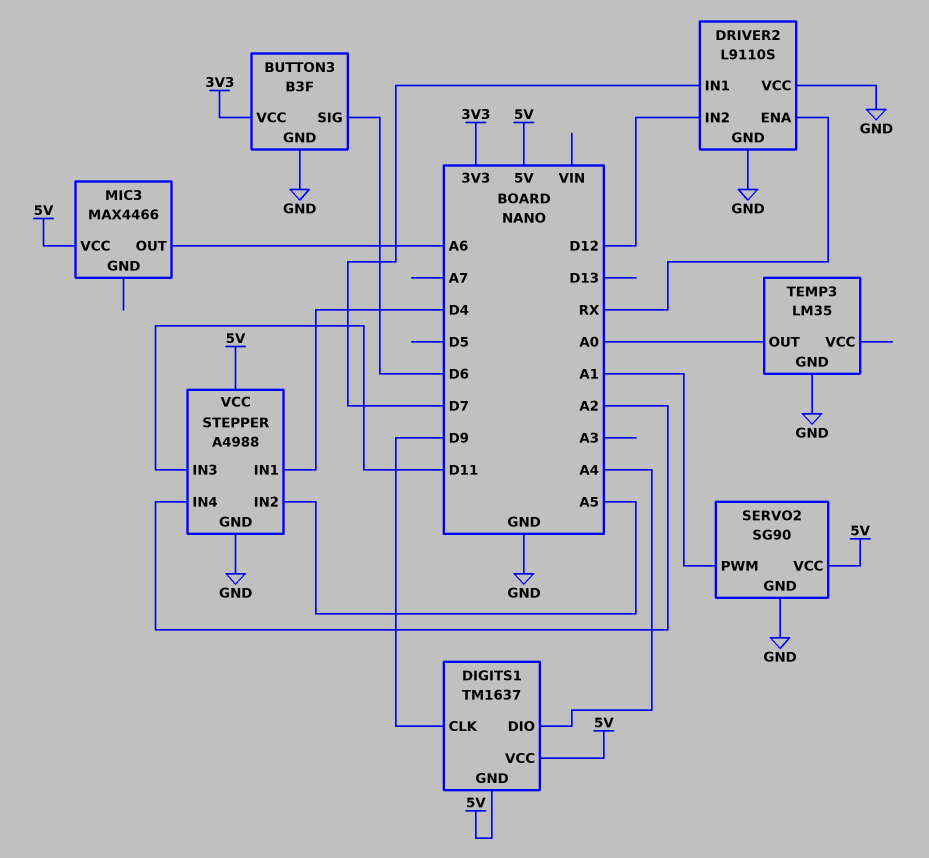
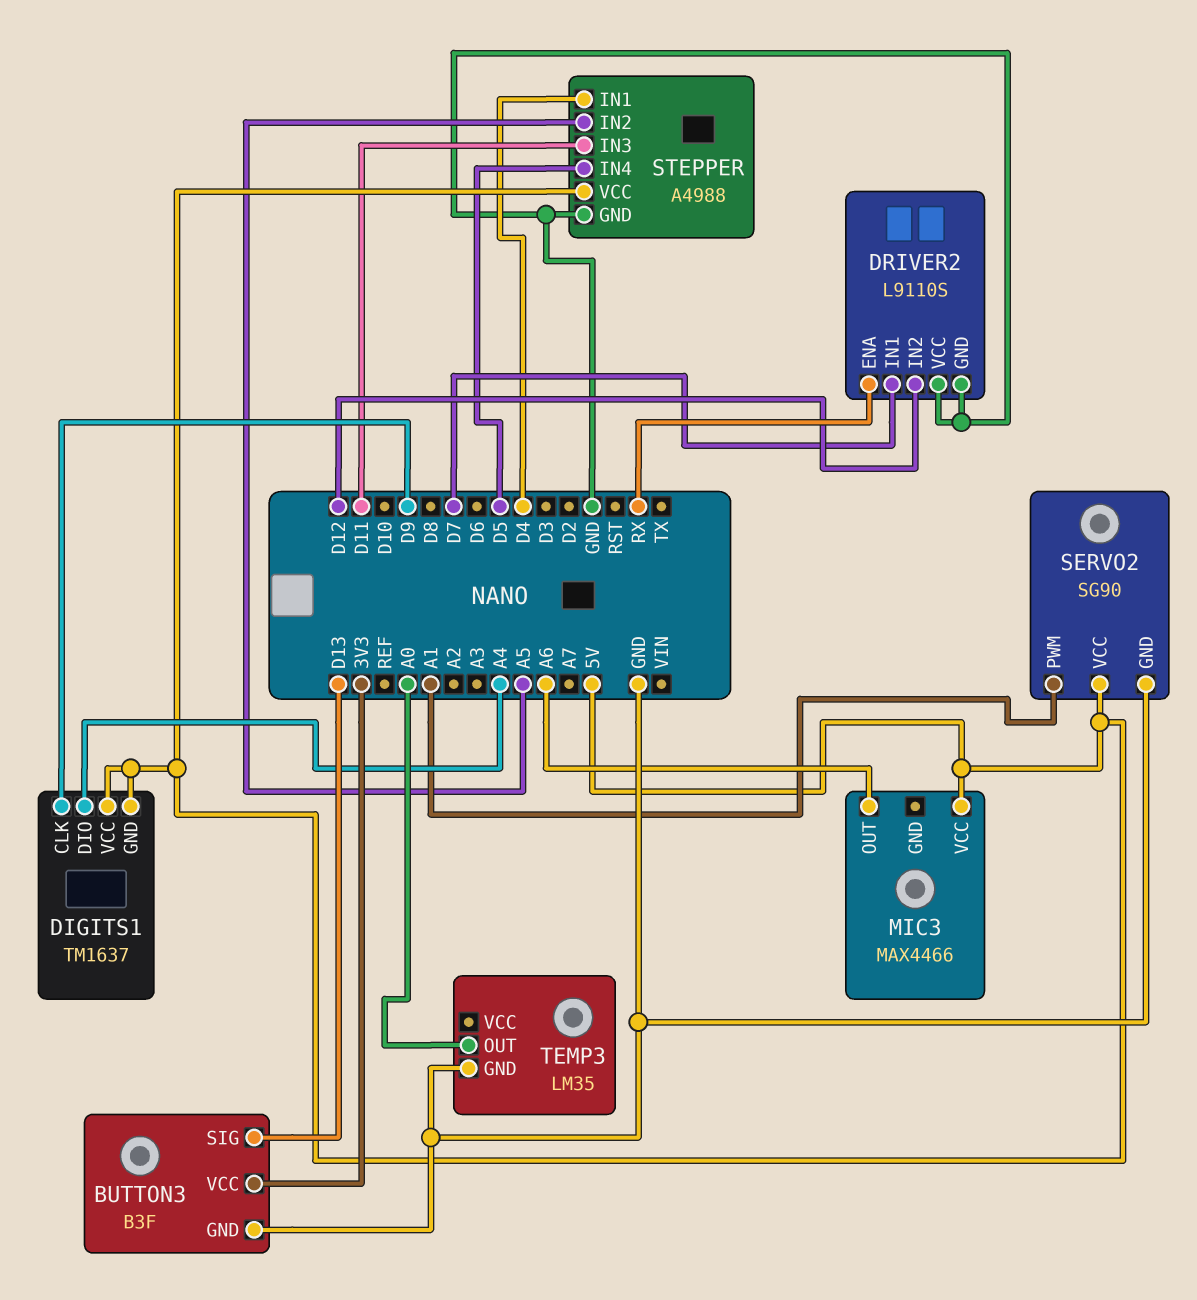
BUTTON3 pin SIG: D6 -> D13
STEPPER pin IN4: A2 -> D5

